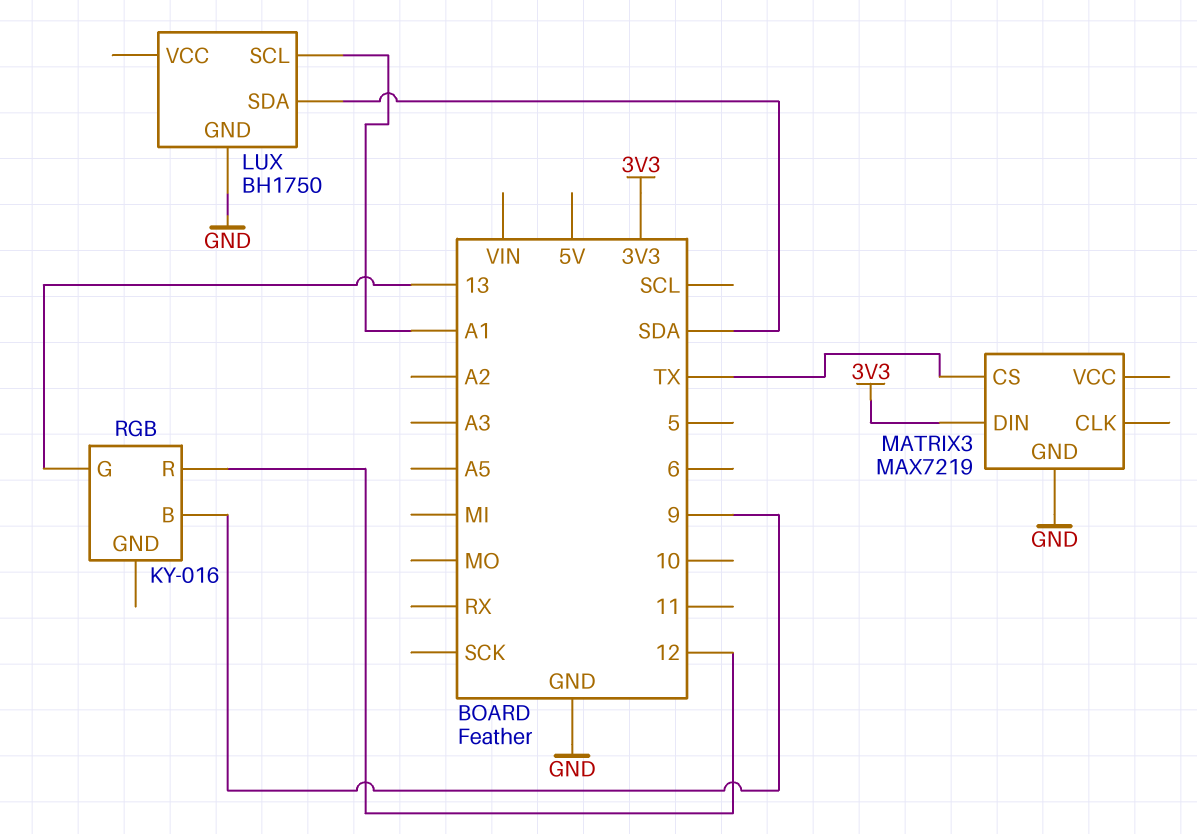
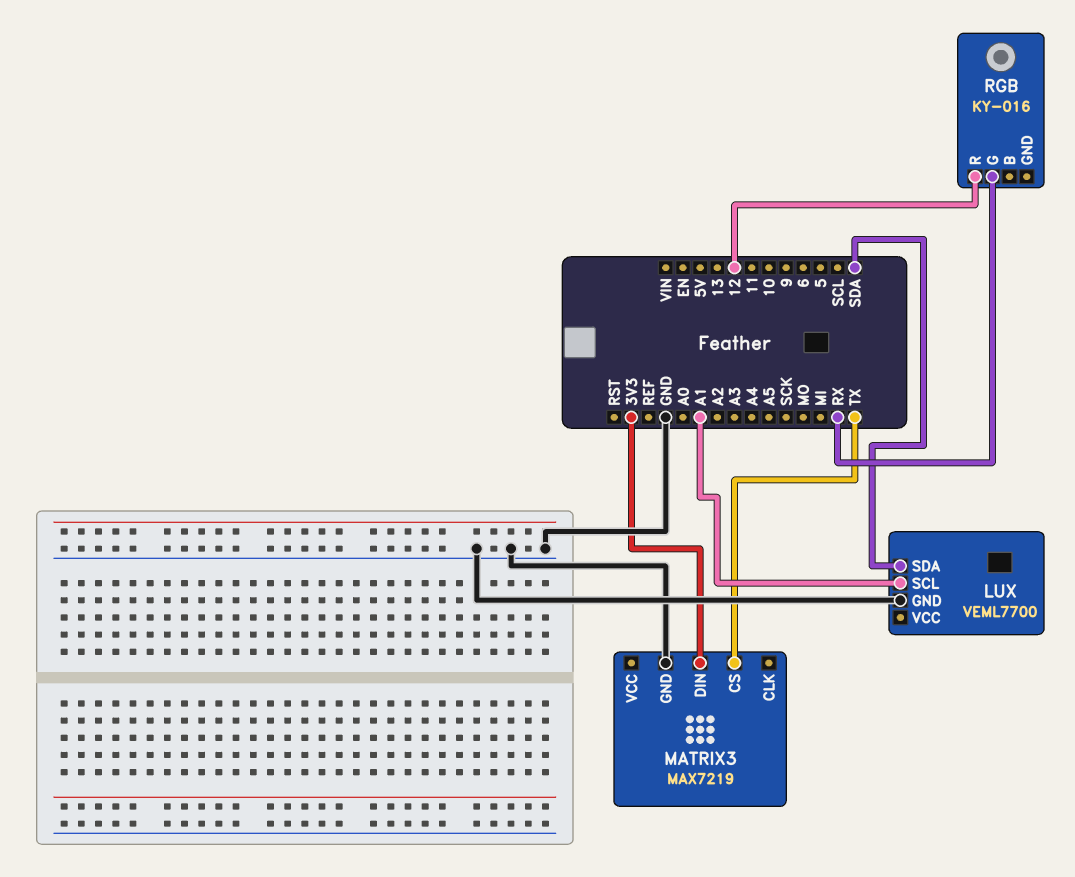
LUX: BH1750 -> VEML7700
RGB pin B: 9 -> none
RGB pin G: 13 -> RX

